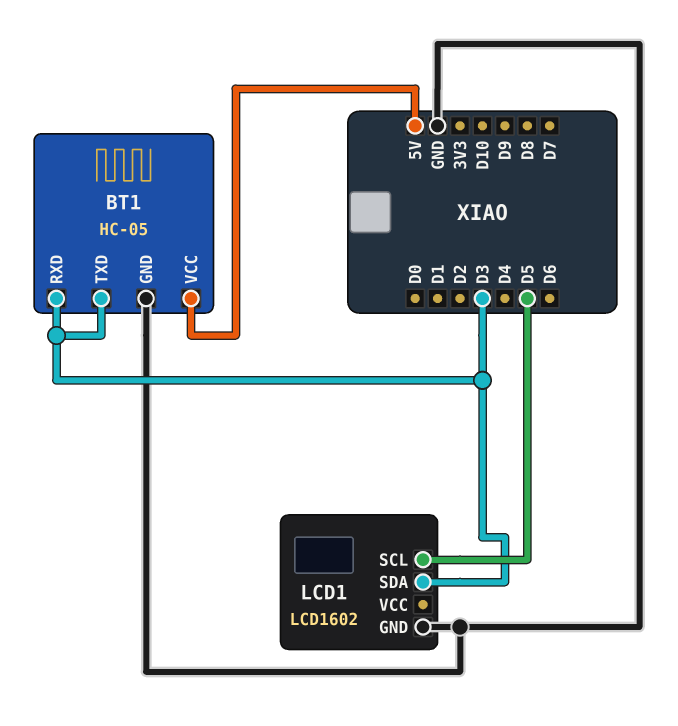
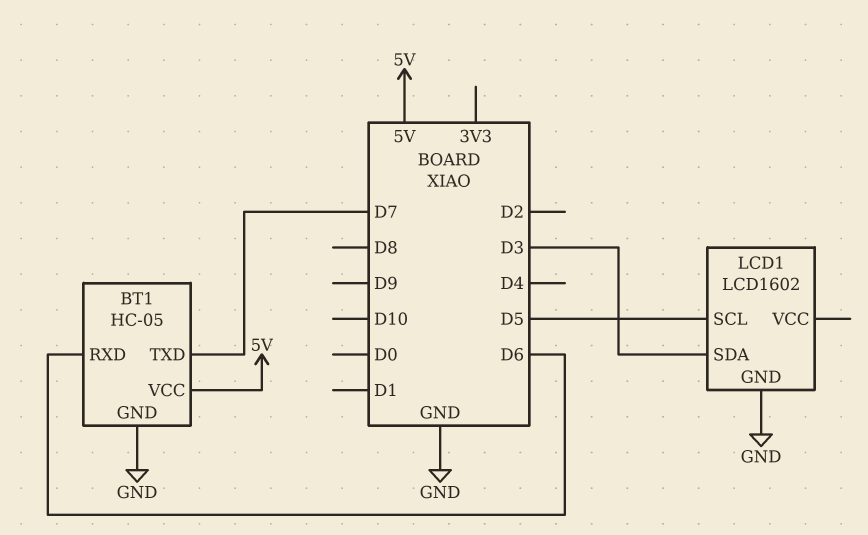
BT1 pin RXD: D3 -> D6
BT1 pin TXD: D3 -> D7

